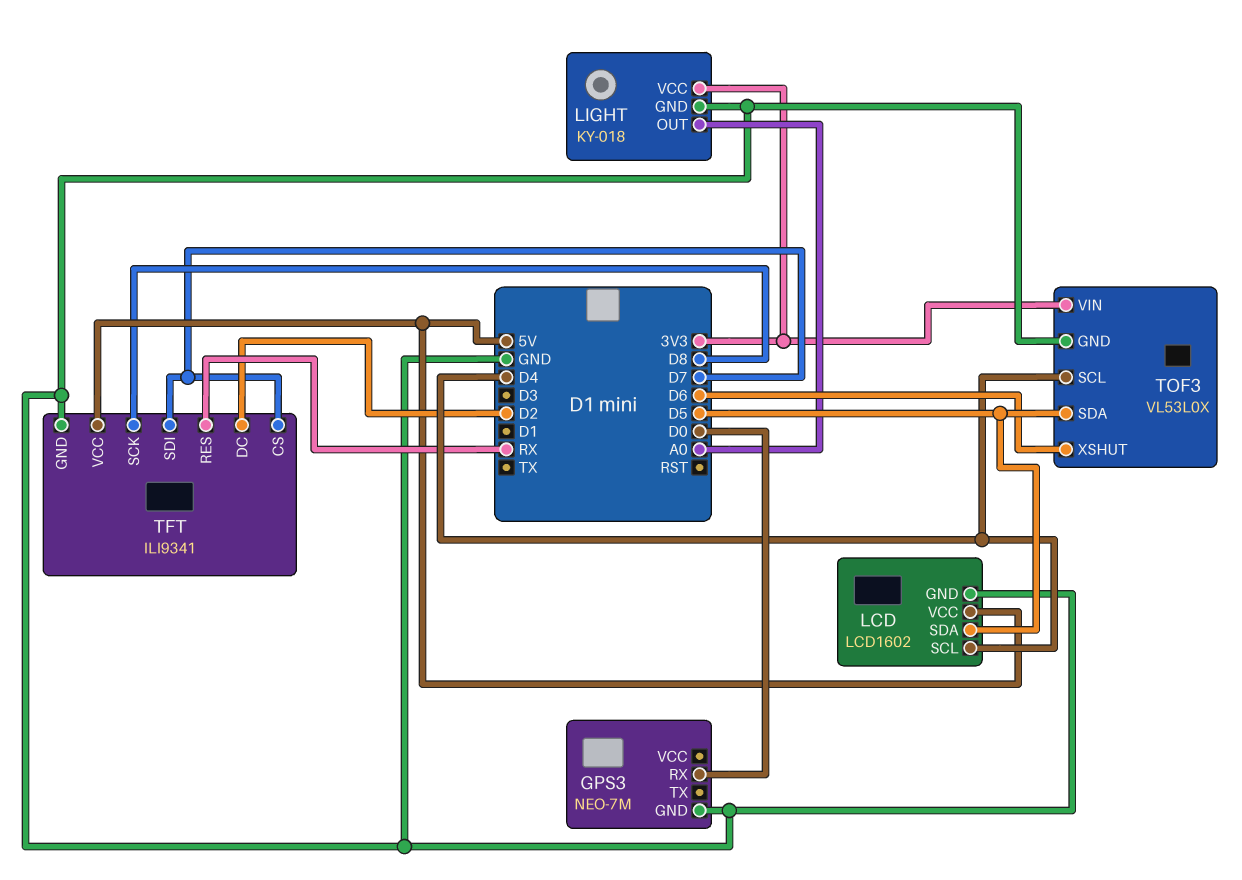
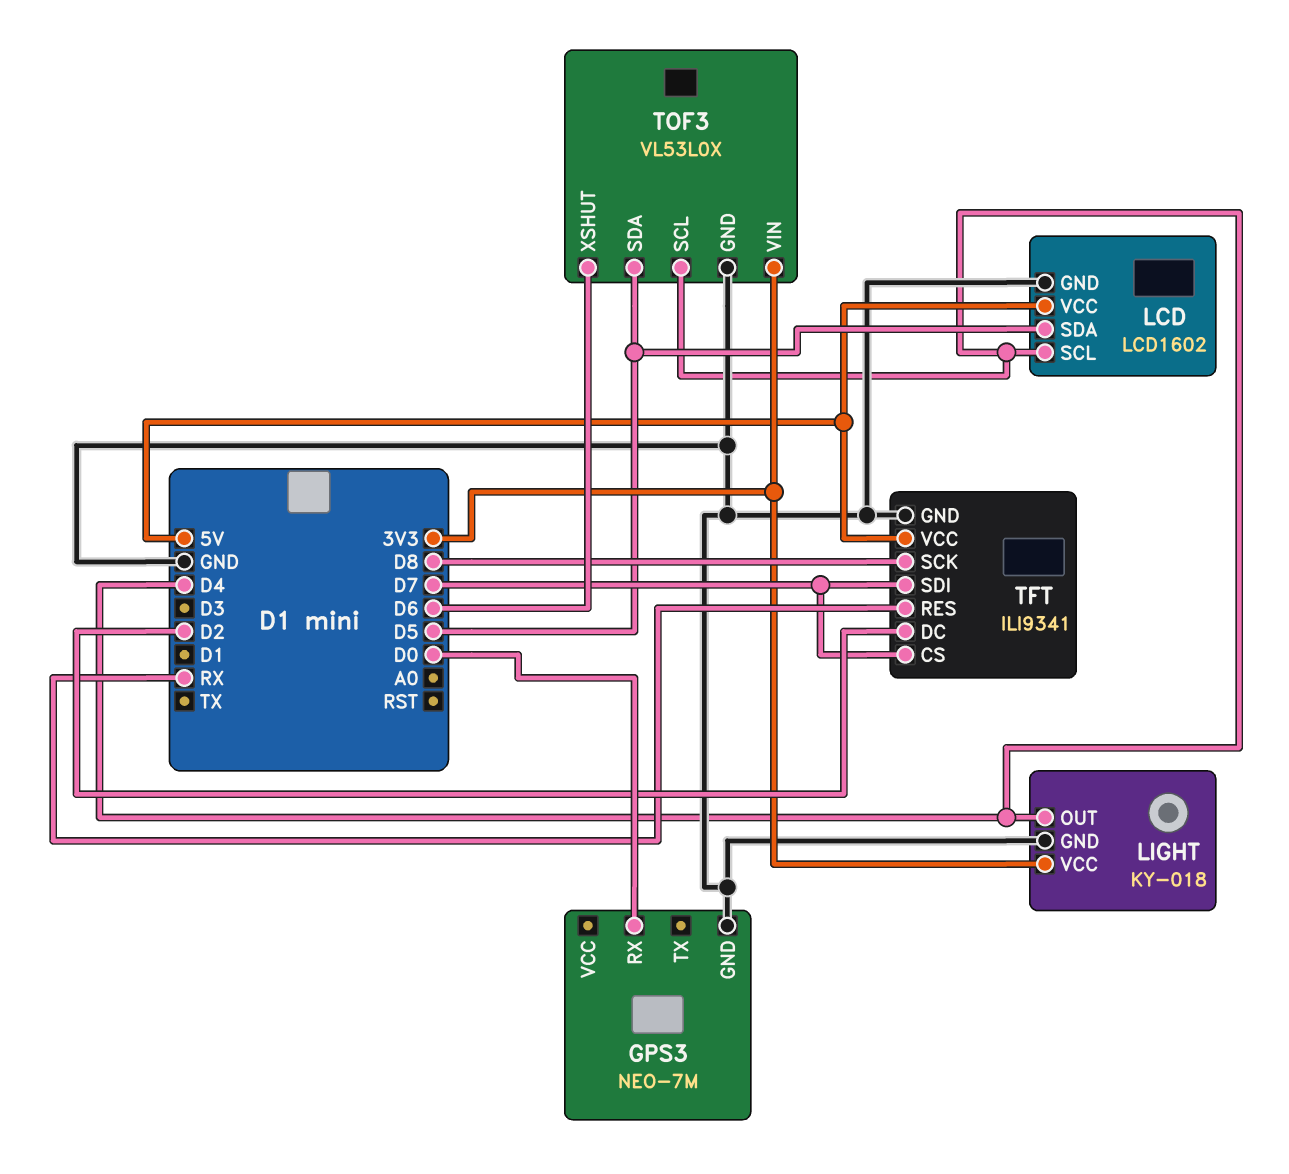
LIGHT pin OUT: A0 -> D4

